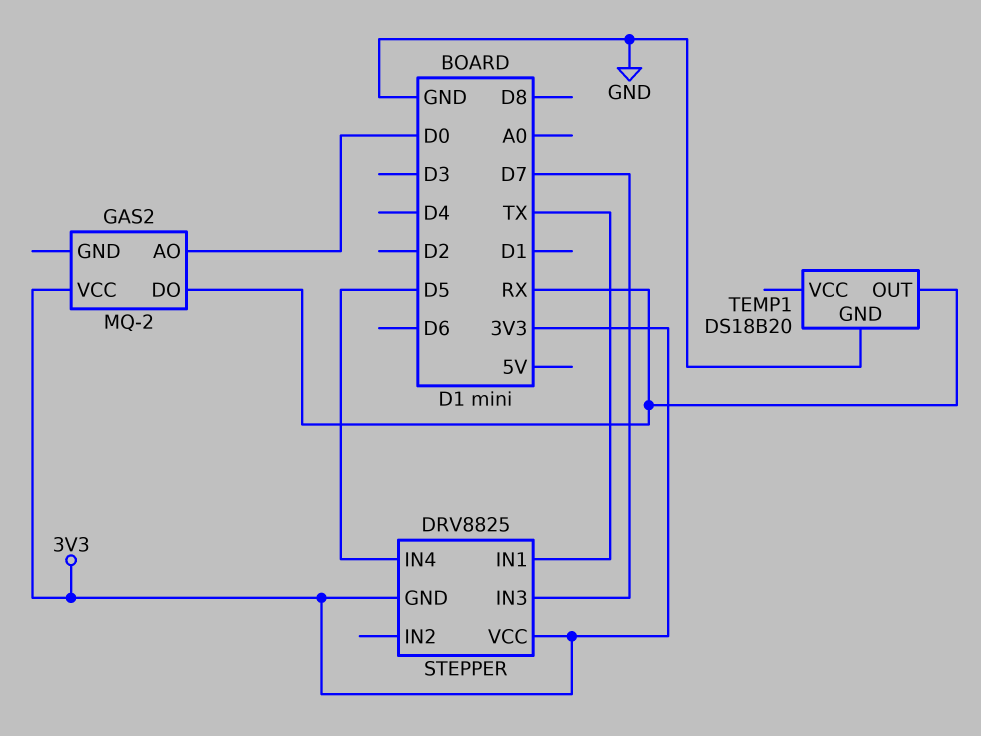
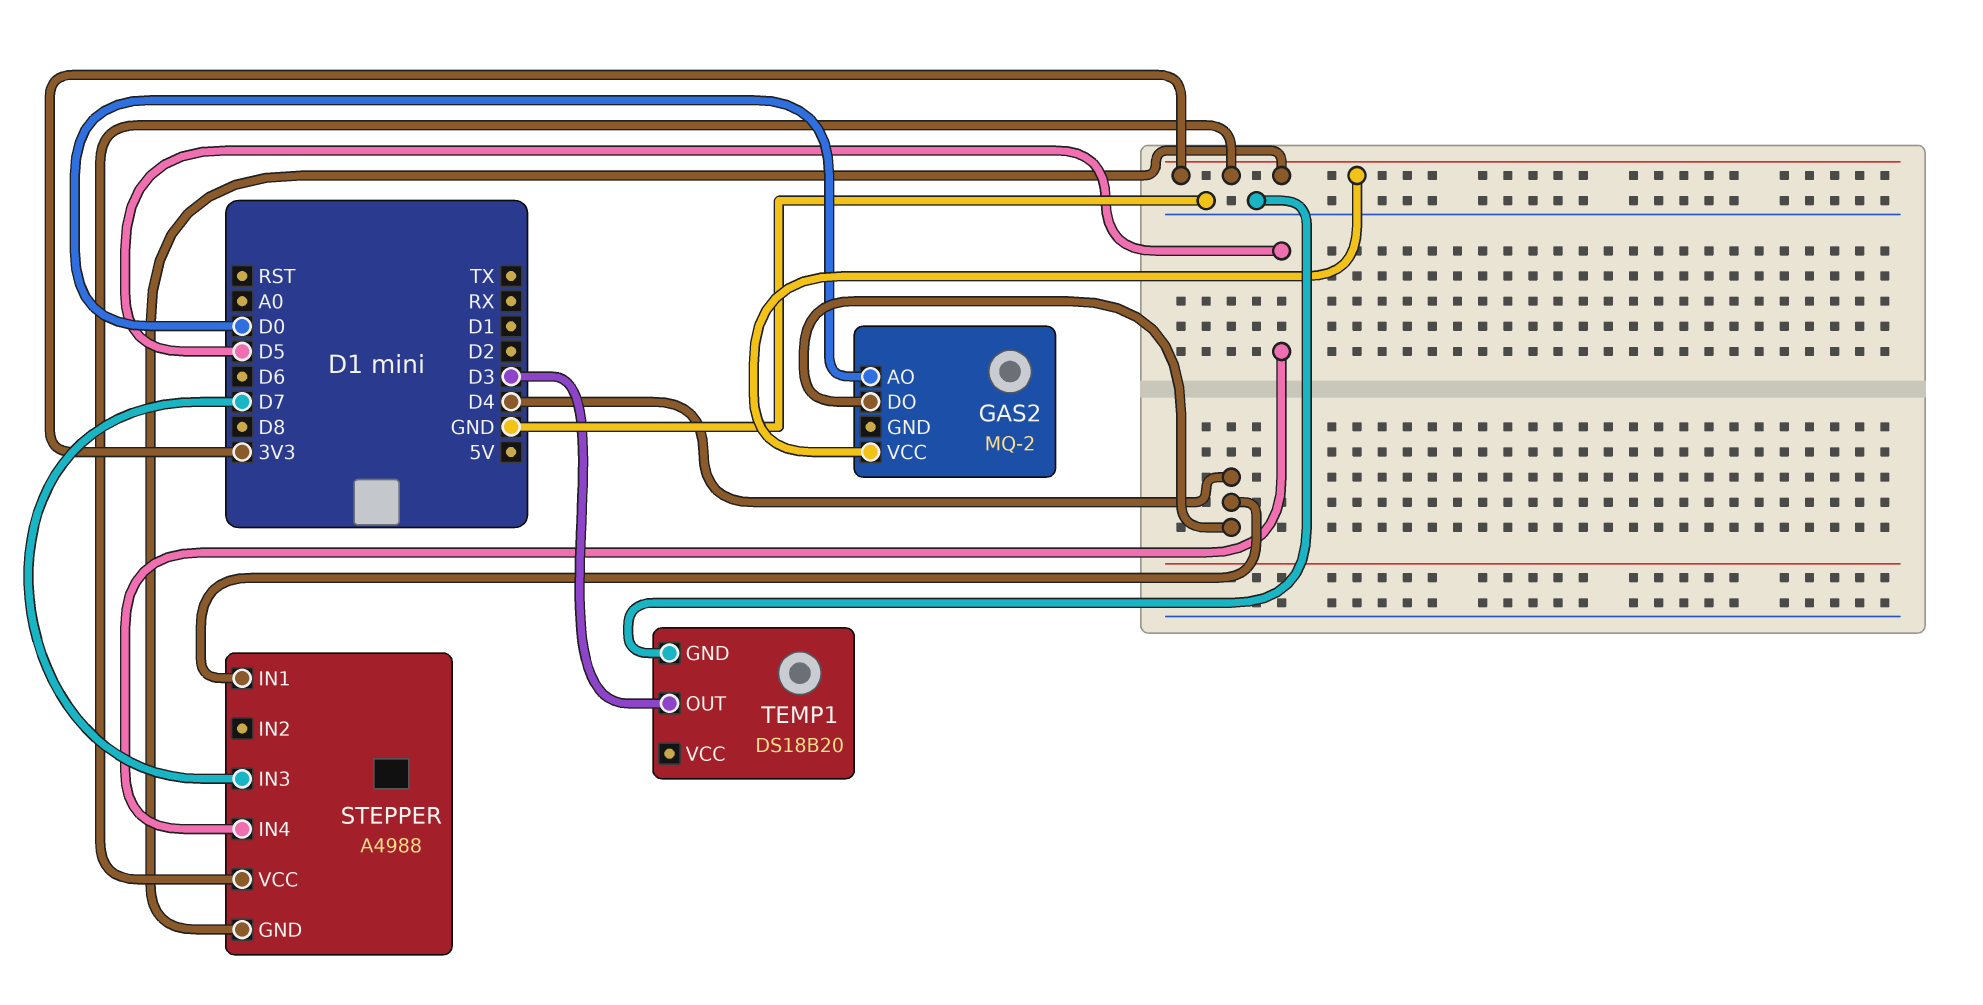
GAS2 pin DO: RX -> D4
STEPPER: DRV8825 -> A4988
STEPPER pin IN1: TX -> D4
TEMP1 pin OUT: RX -> D3

